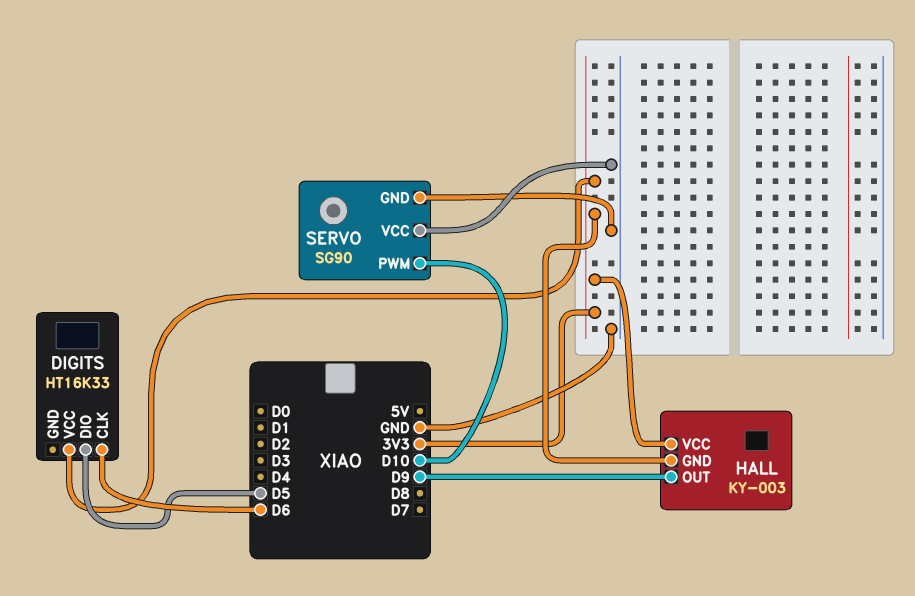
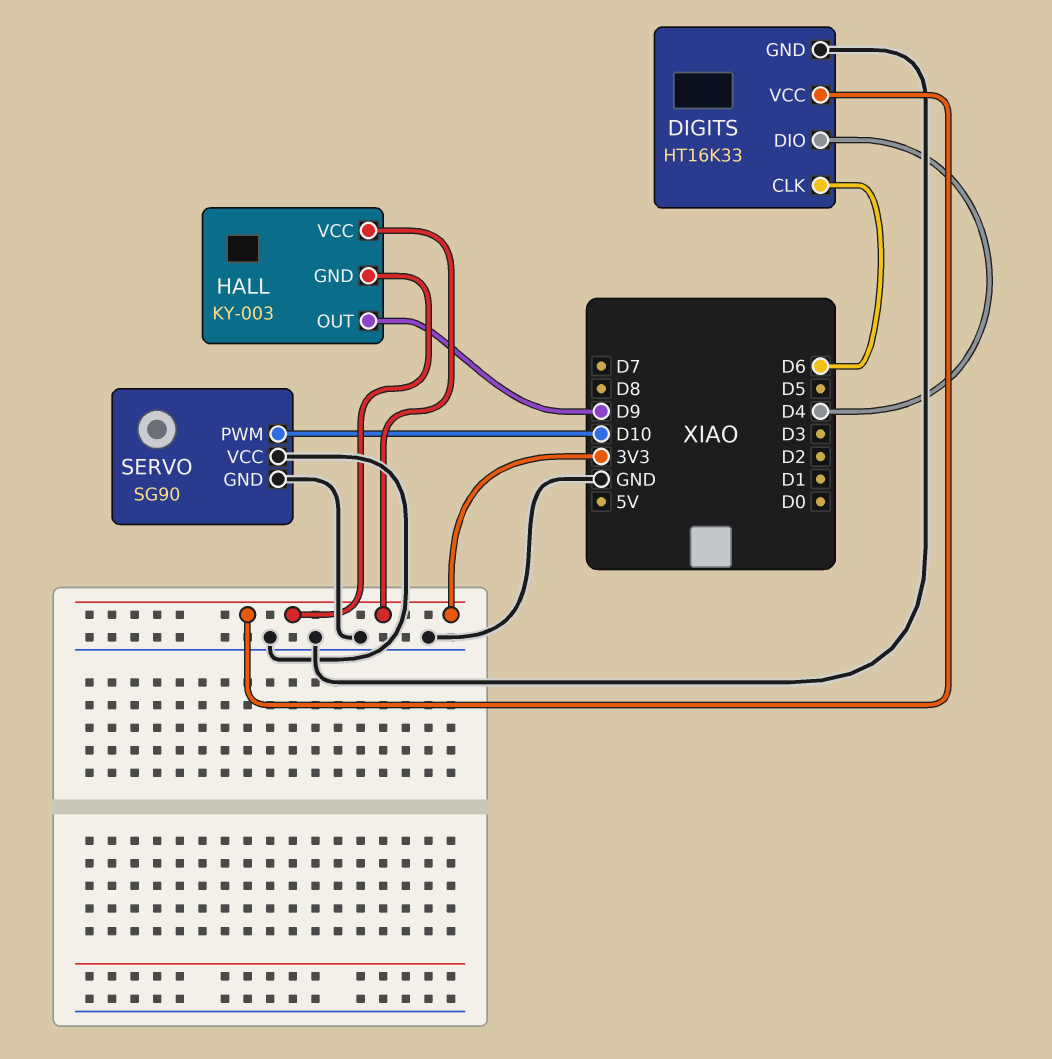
DIGITS pin DIO: D5 -> D4
DIGITS pin GND: none -> GND

